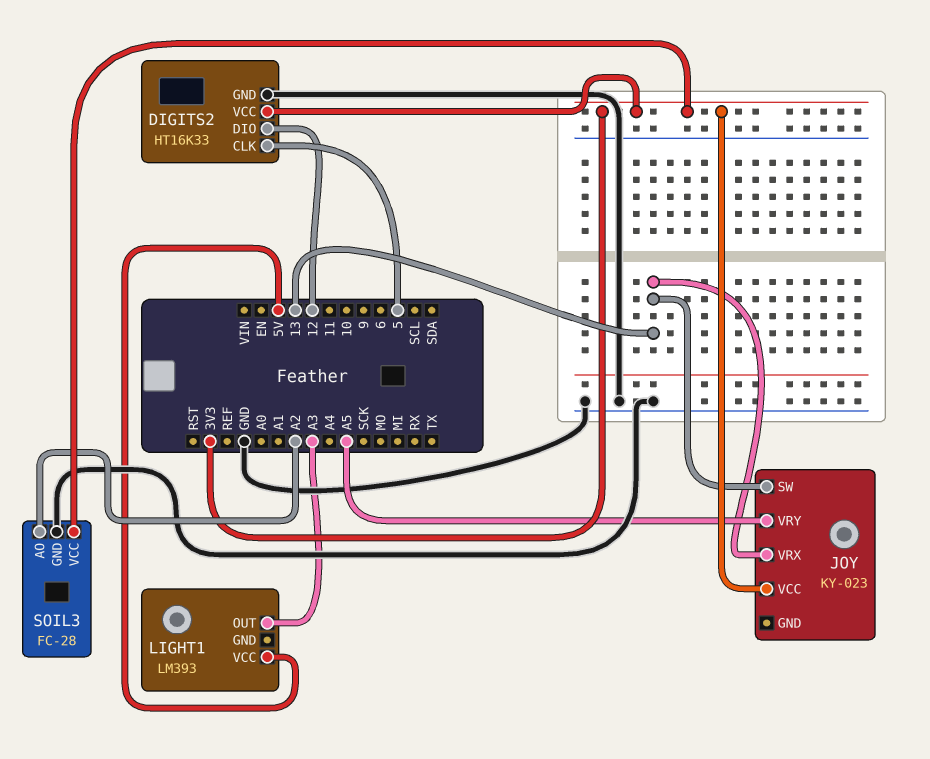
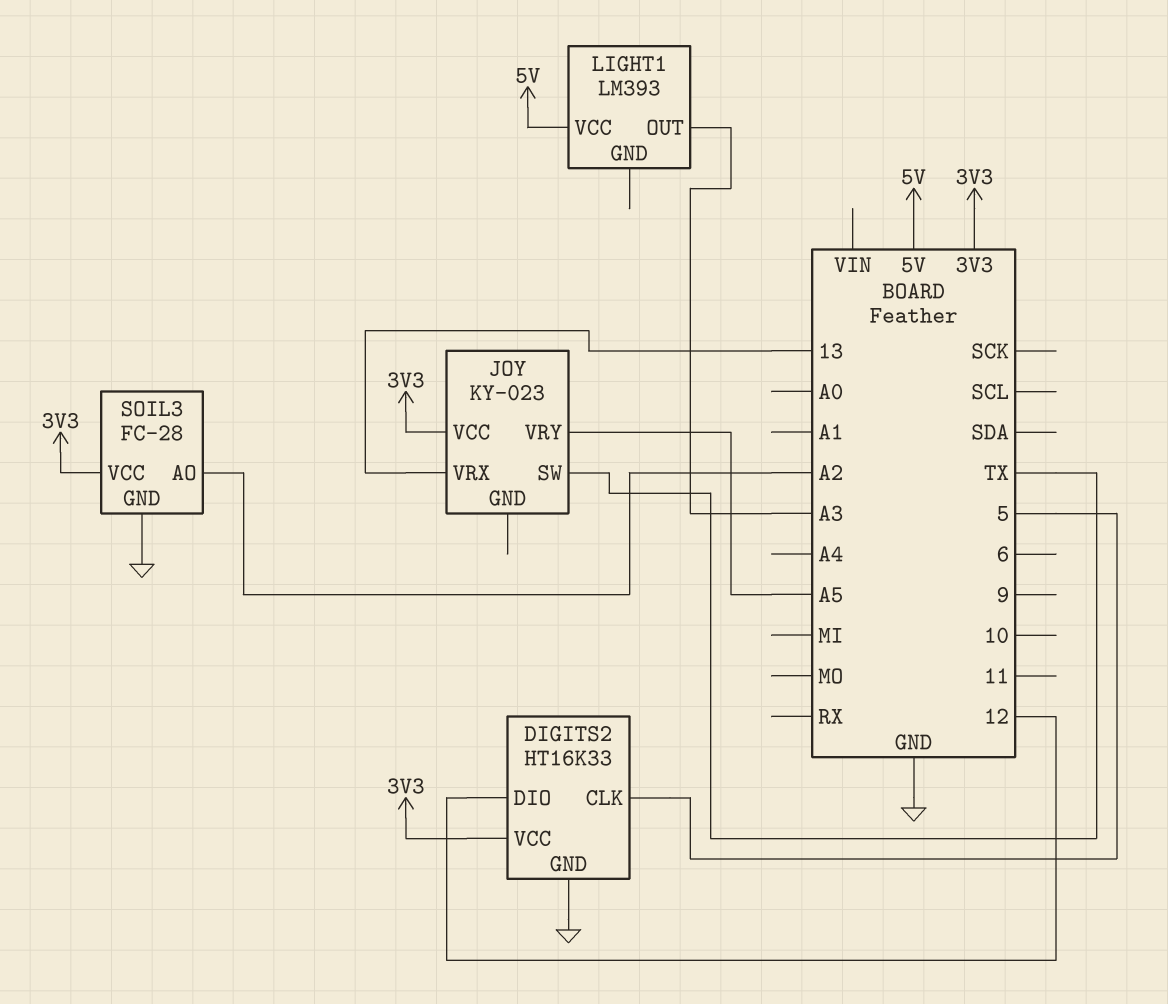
JOY pin SW: 13 -> TX

